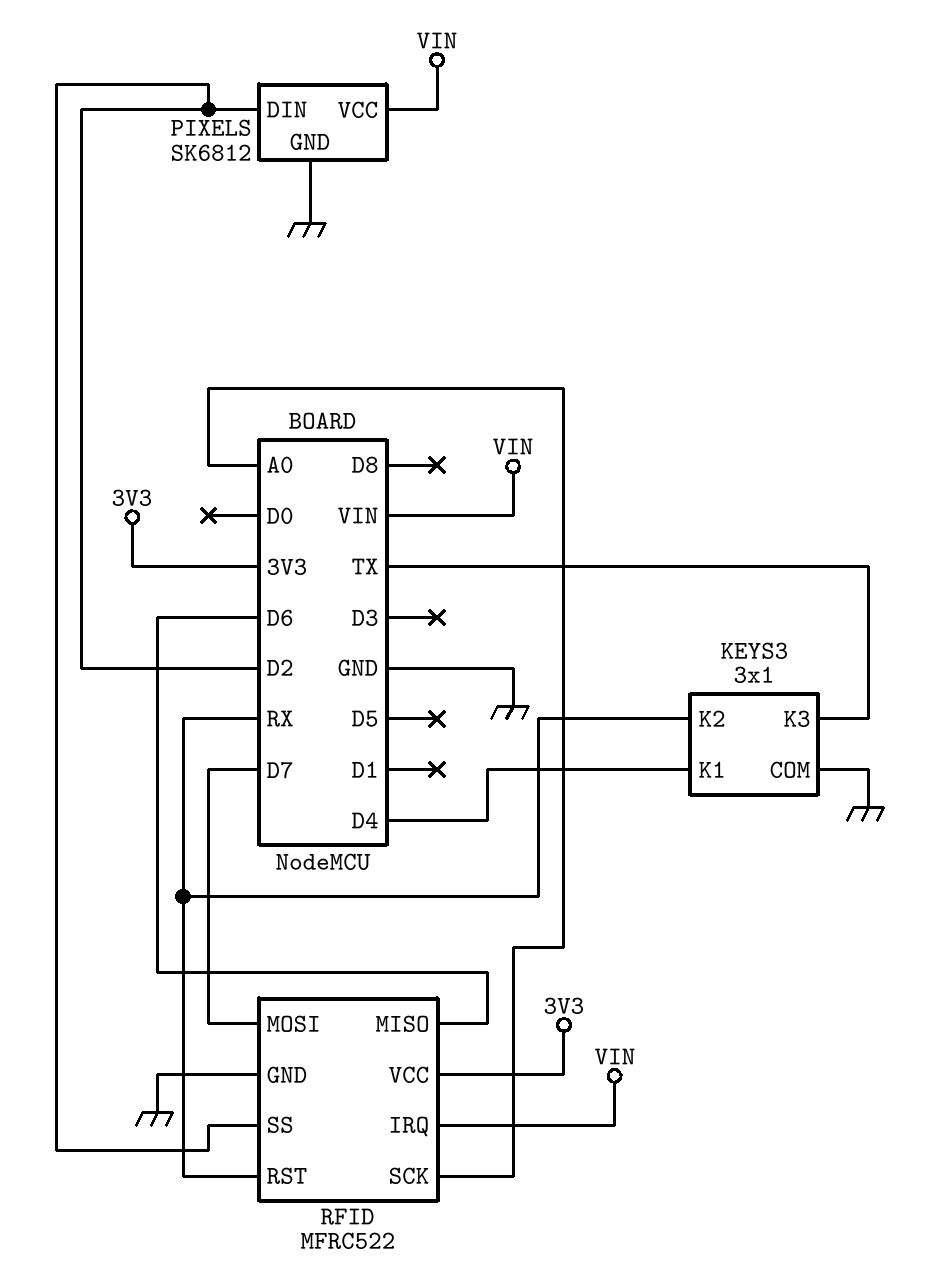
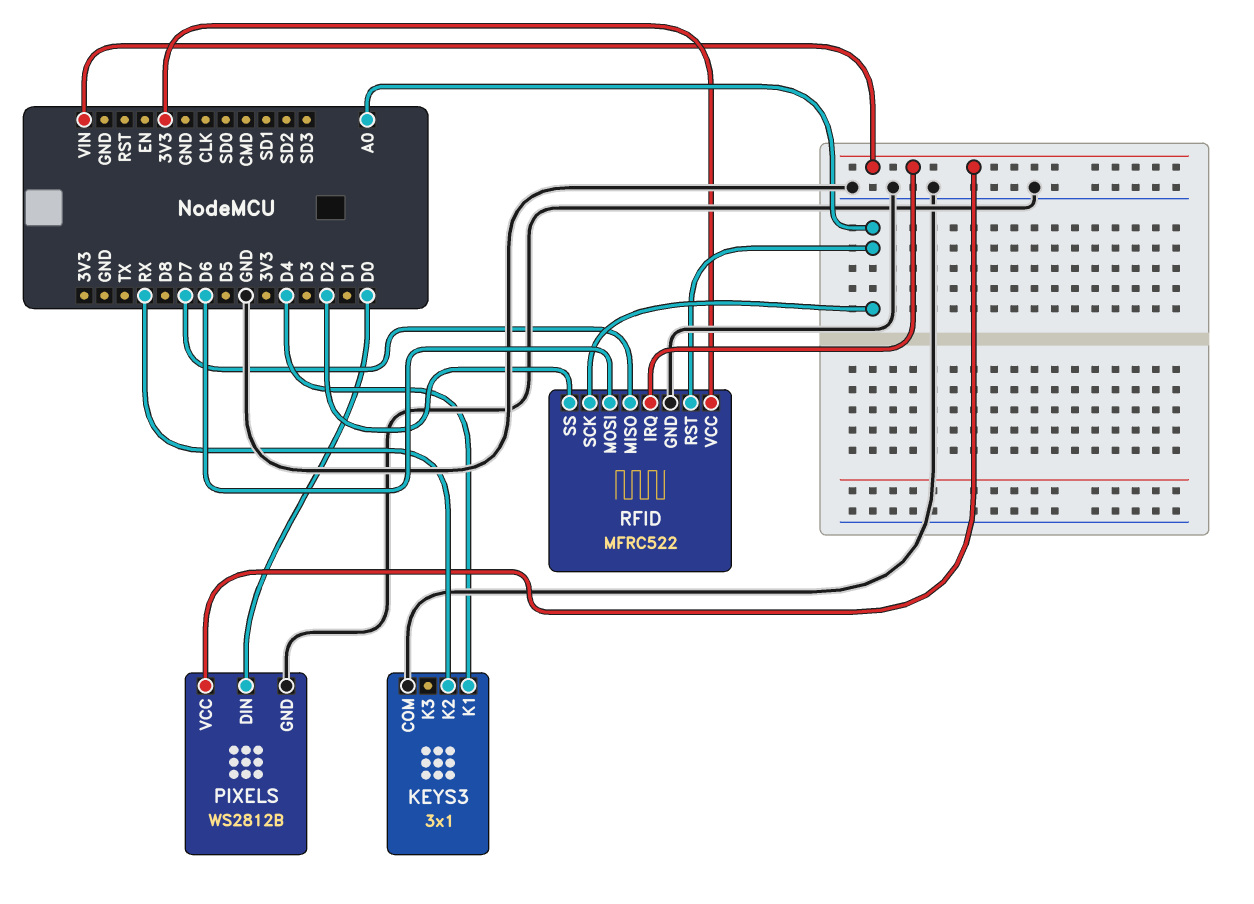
KEYS3 pin K3: TX -> none
PIXELS: SK6812 -> WS2812B
PIXELS pin DIN: D2 -> D0
RFID pin MISO: D6 -> D7
RFID pin MOSI: D7 -> D6
RFID pin RST: RX -> A0

